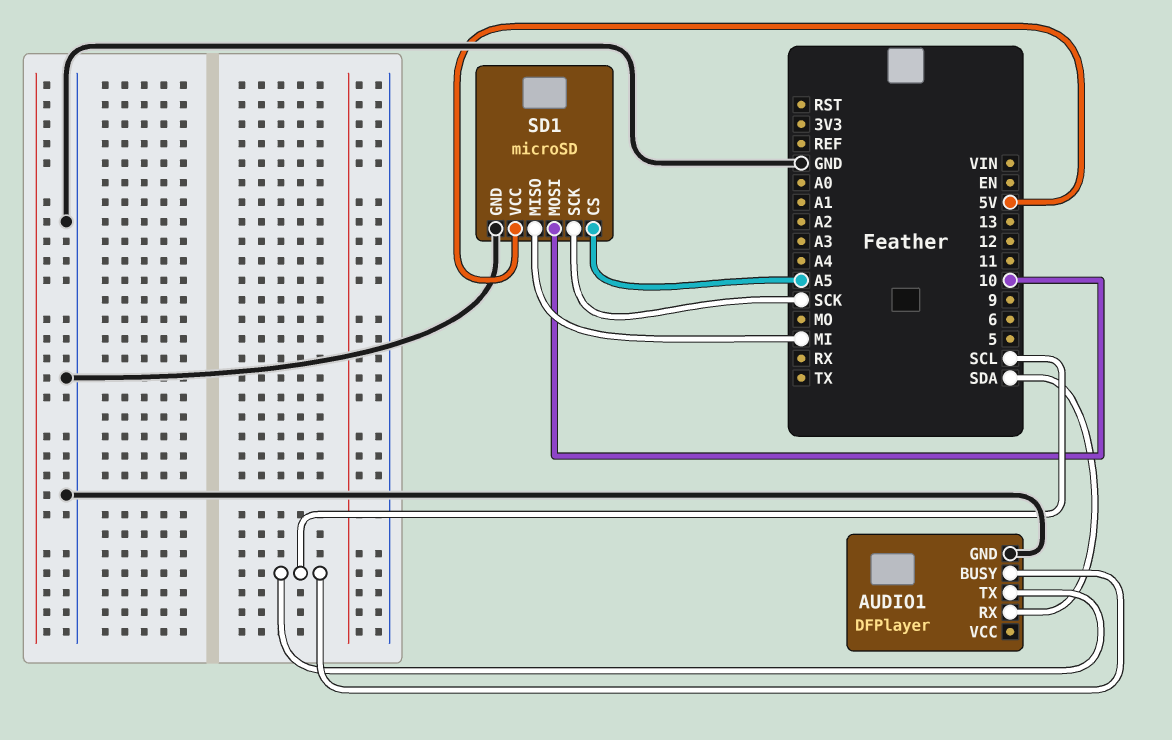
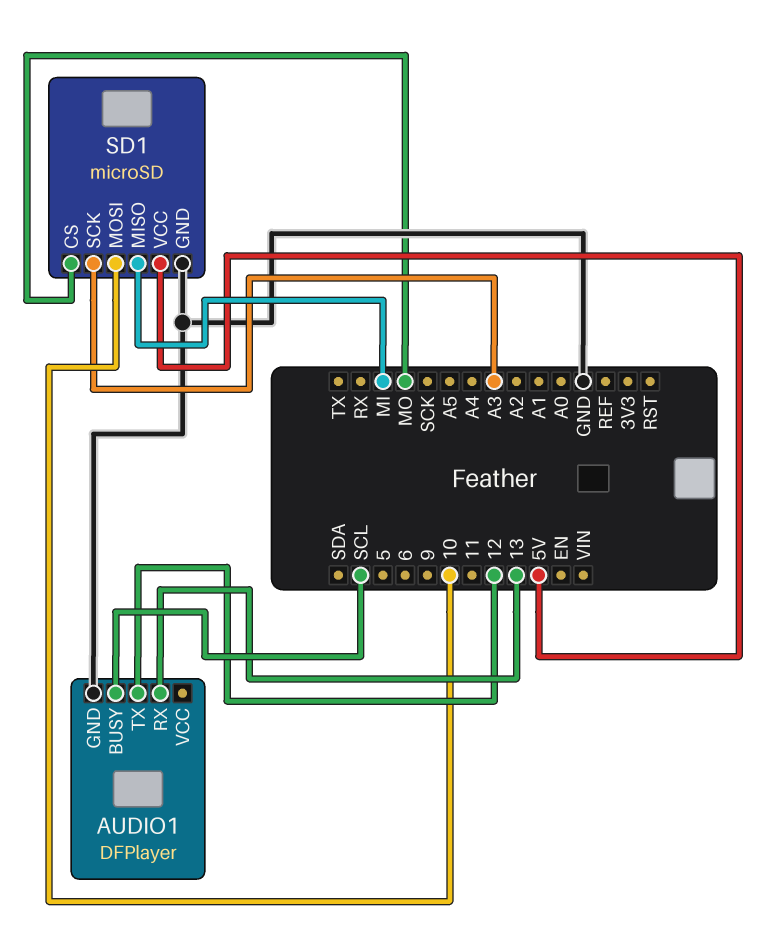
AUDIO1 pin RX: SDA -> 13
AUDIO1 pin TX: SCL -> 12
SD1 pin CS: A5 -> MO
SD1 pin SCK: SCK -> A3

